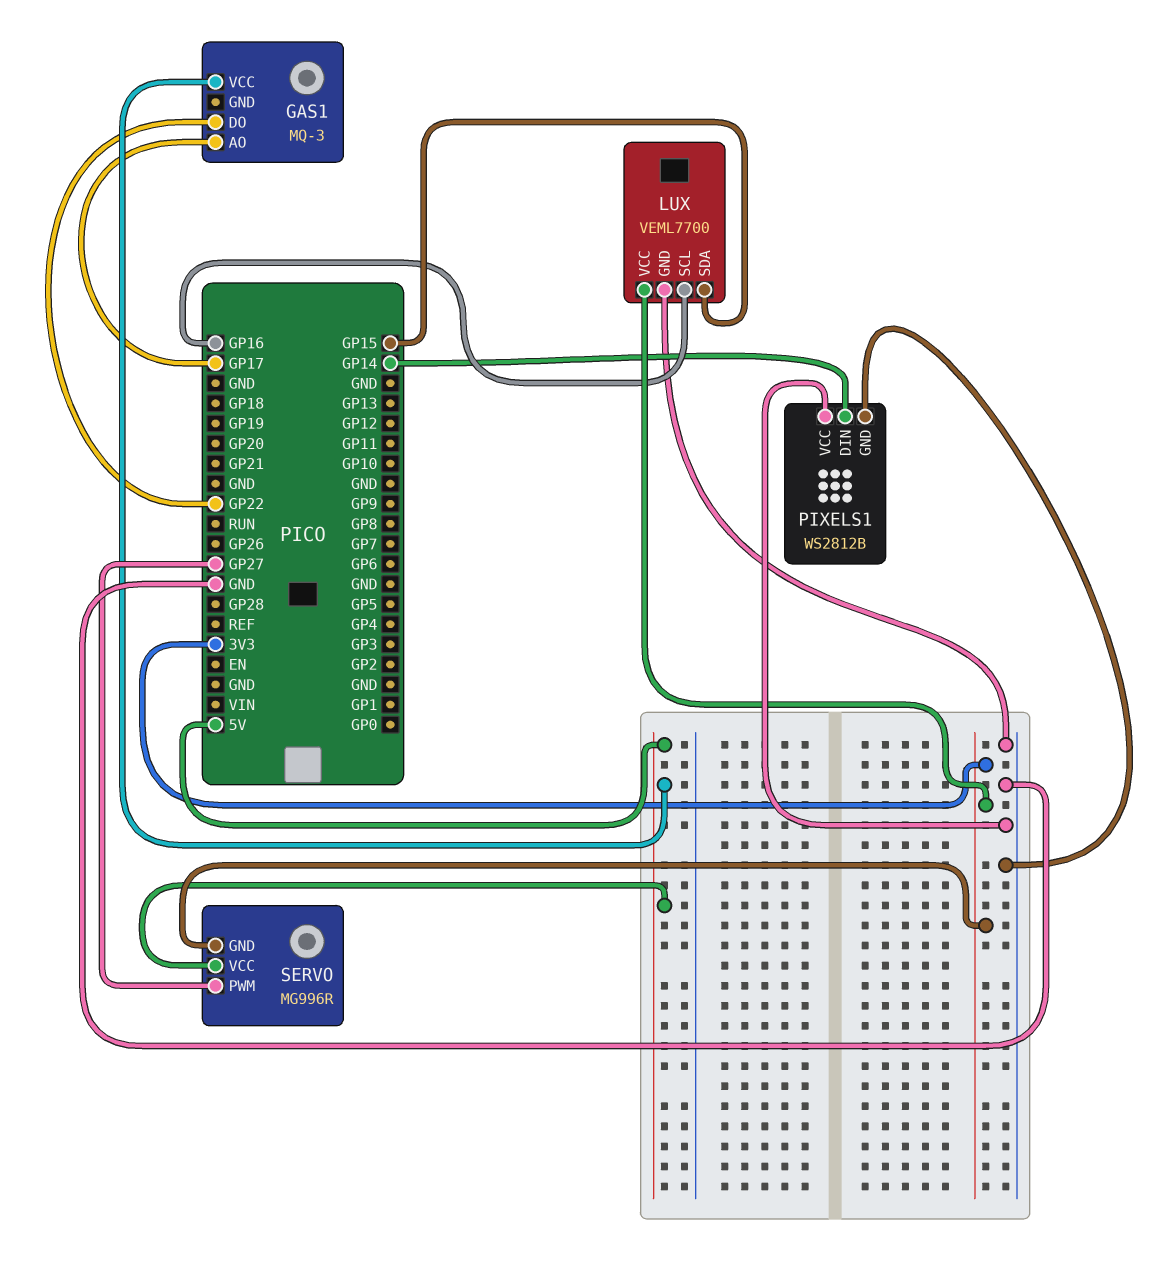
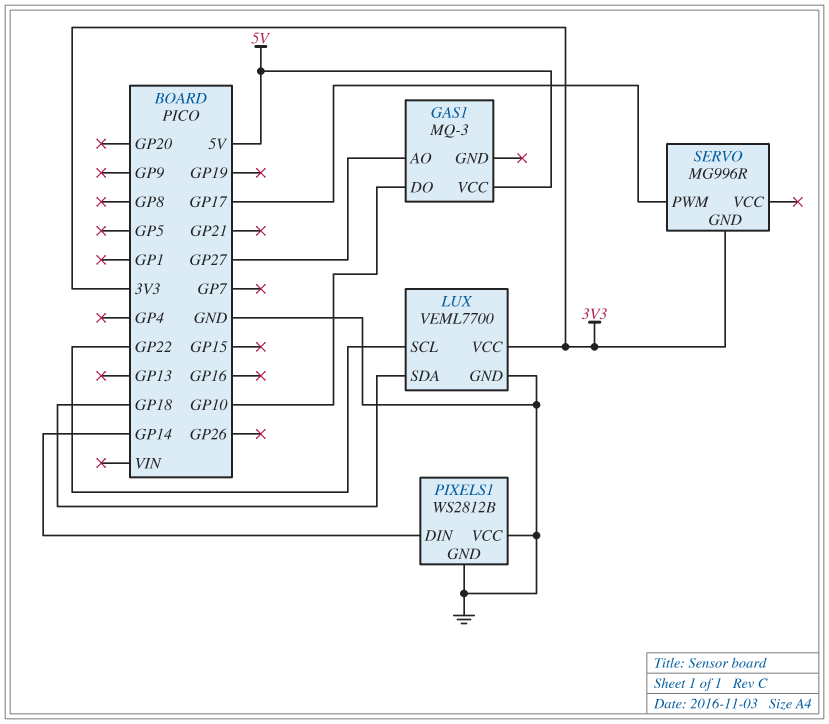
GAS1 pin AO: GP17 -> GP27
GAS1 pin DO: GP22 -> GP10
LUX pin SCL: GP16 -> GP22
LUX pin SDA: GP15 -> GP18
SERVO pin PWM: GP27 -> GP17
SERVO pin VCC: 5V -> none

